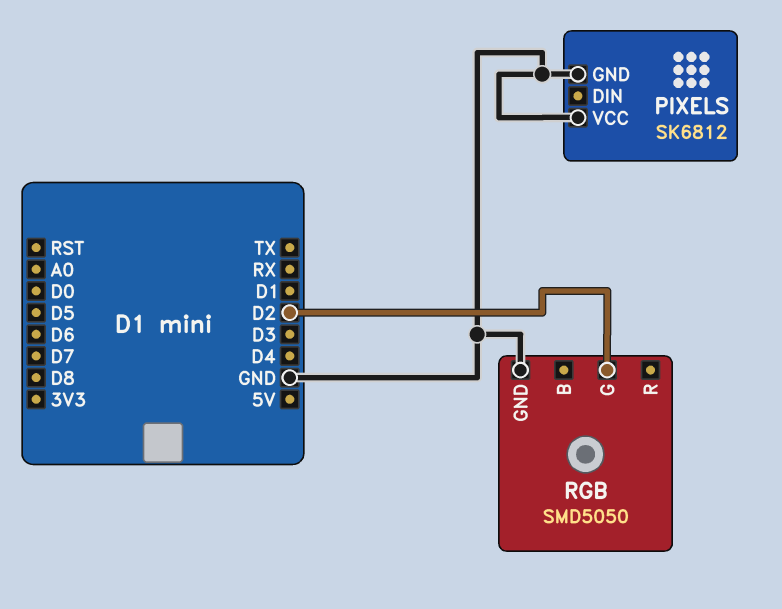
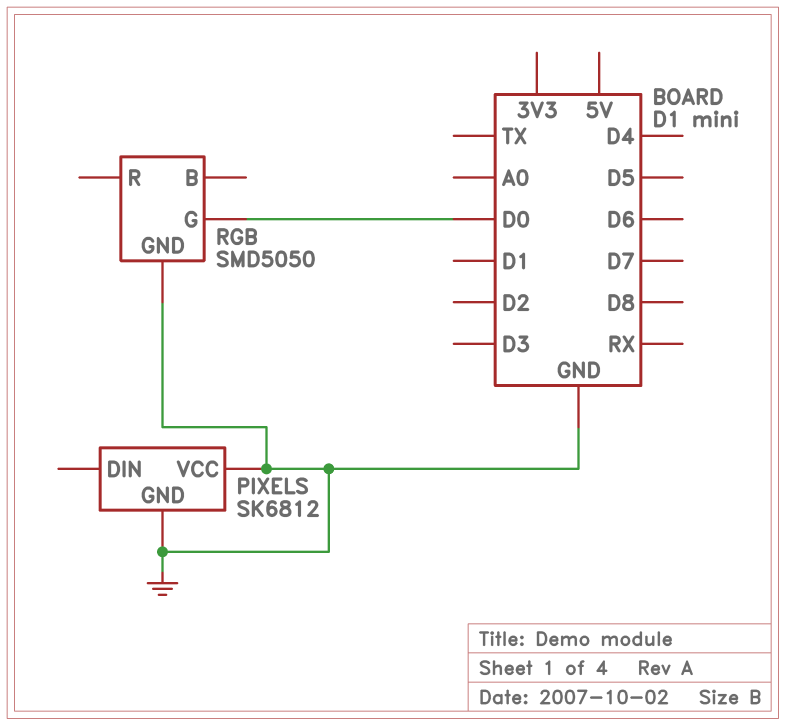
RGB pin G: D2 -> D0

